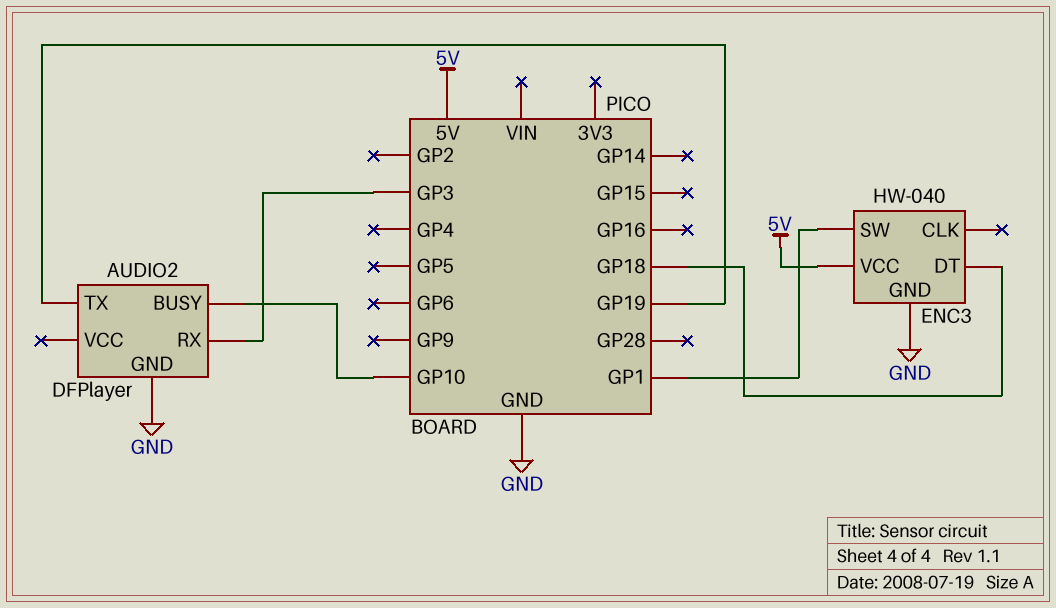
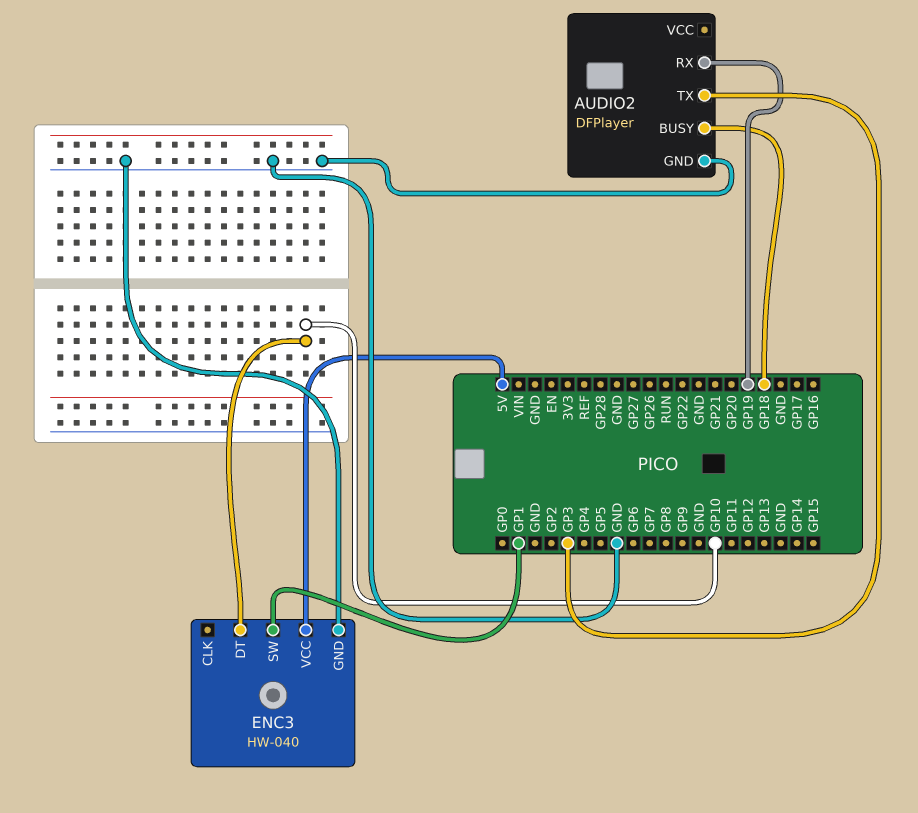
AUDIO2 pin BUSY: GP10 -> GP18
AUDIO2 pin RX: GP3 -> GP19
AUDIO2 pin TX: GP19 -> GP3
ENC3 pin DT: GP18 -> GP10

